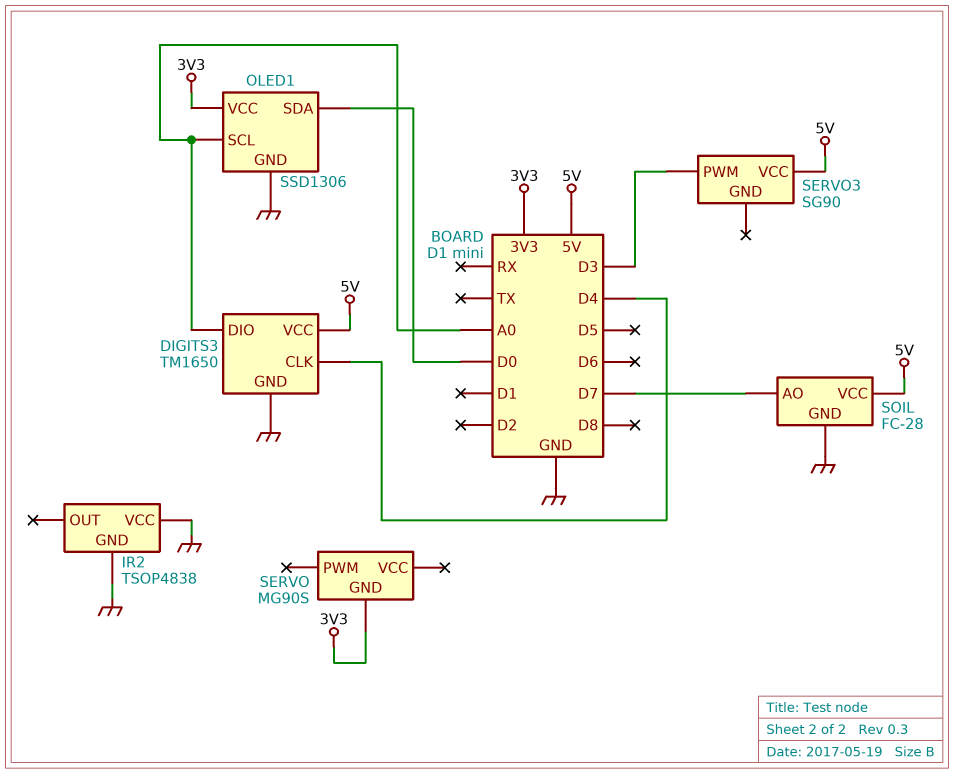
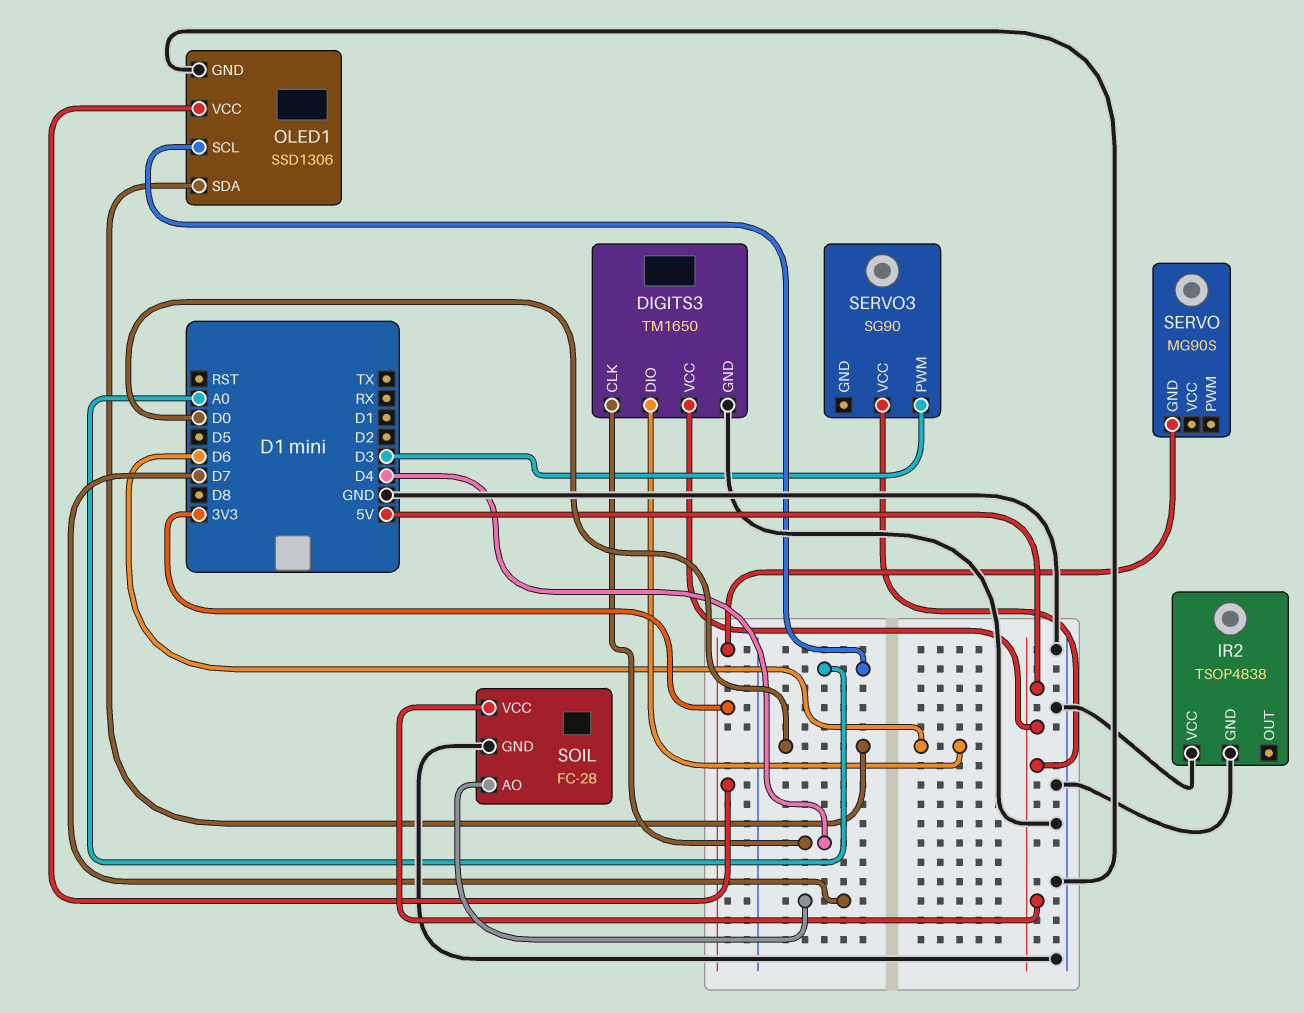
DIGITS3 pin DIO: A0 -> D6

